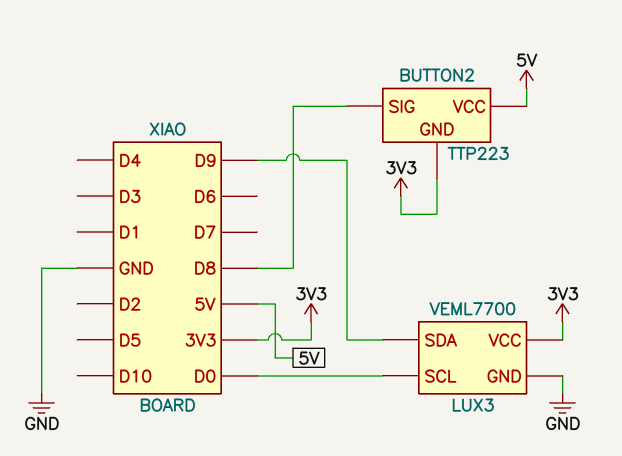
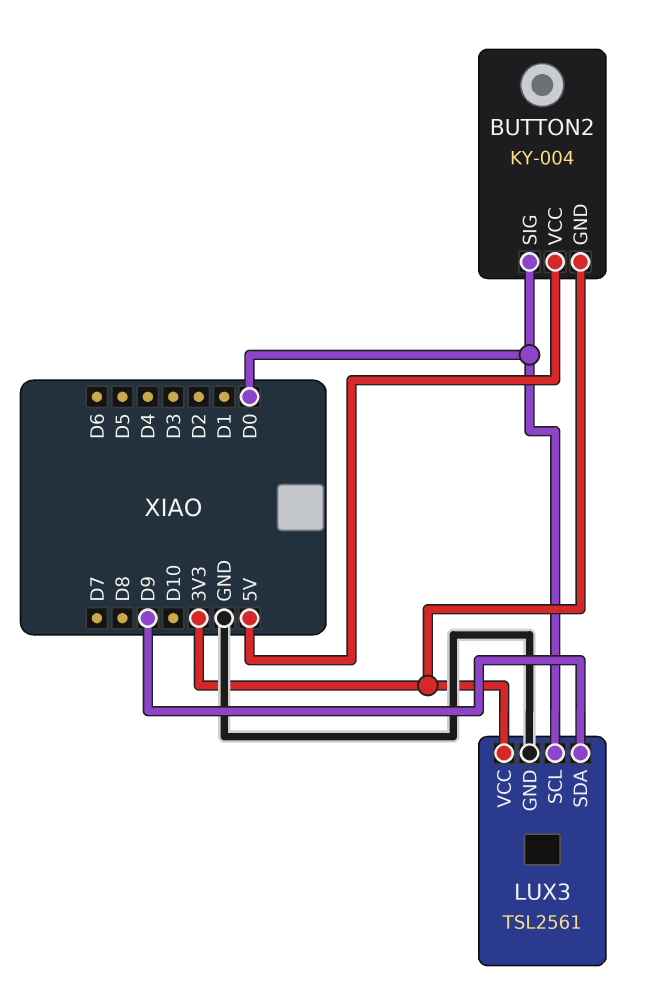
BUTTON2: TTP223 -> KY-004
BUTTON2 pin SIG: D8 -> D0
LUX3: VEML7700 -> TSL2561

